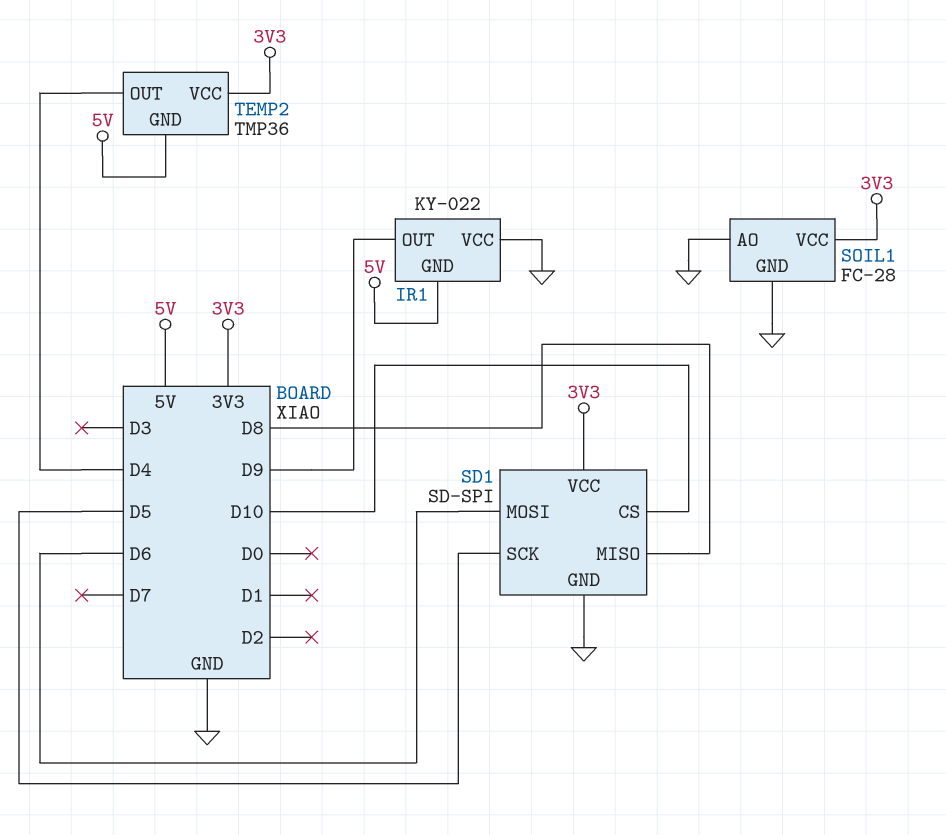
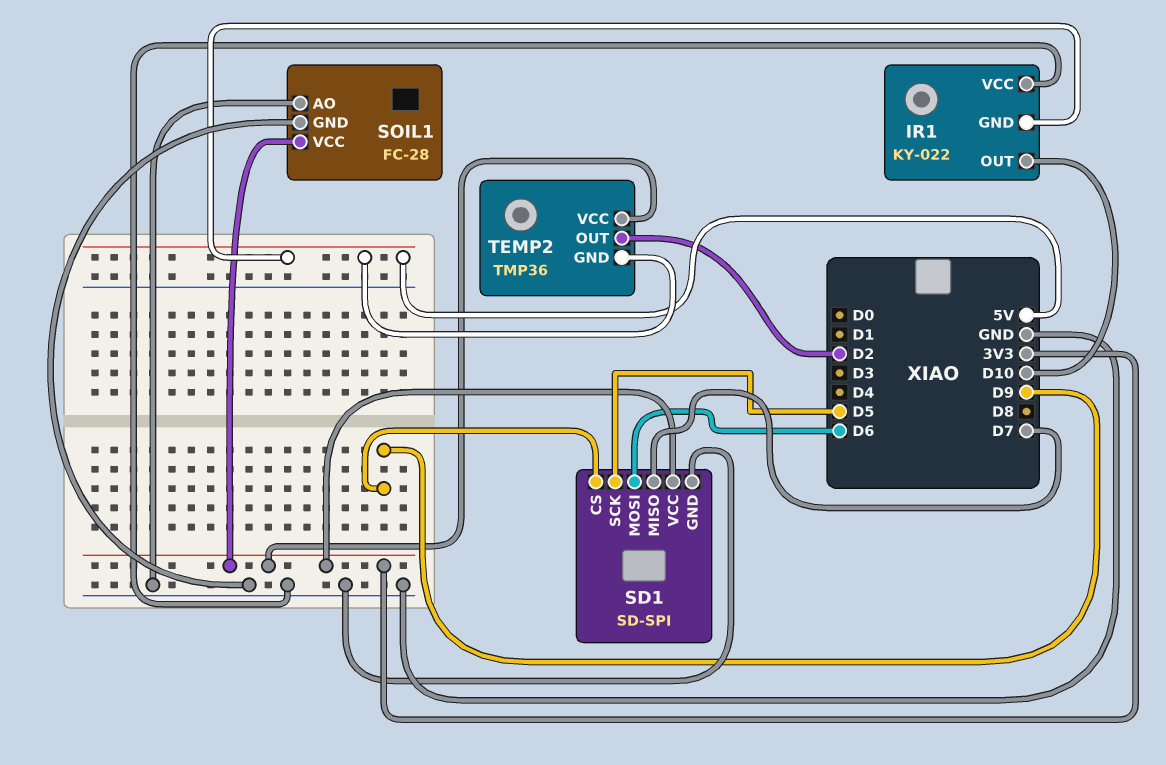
IR1 pin OUT: D9 -> D10
SD1 pin CS: D10 -> D9
SD1 pin MISO: D8 -> D7
TEMP2 pin OUT: D4 -> D2

